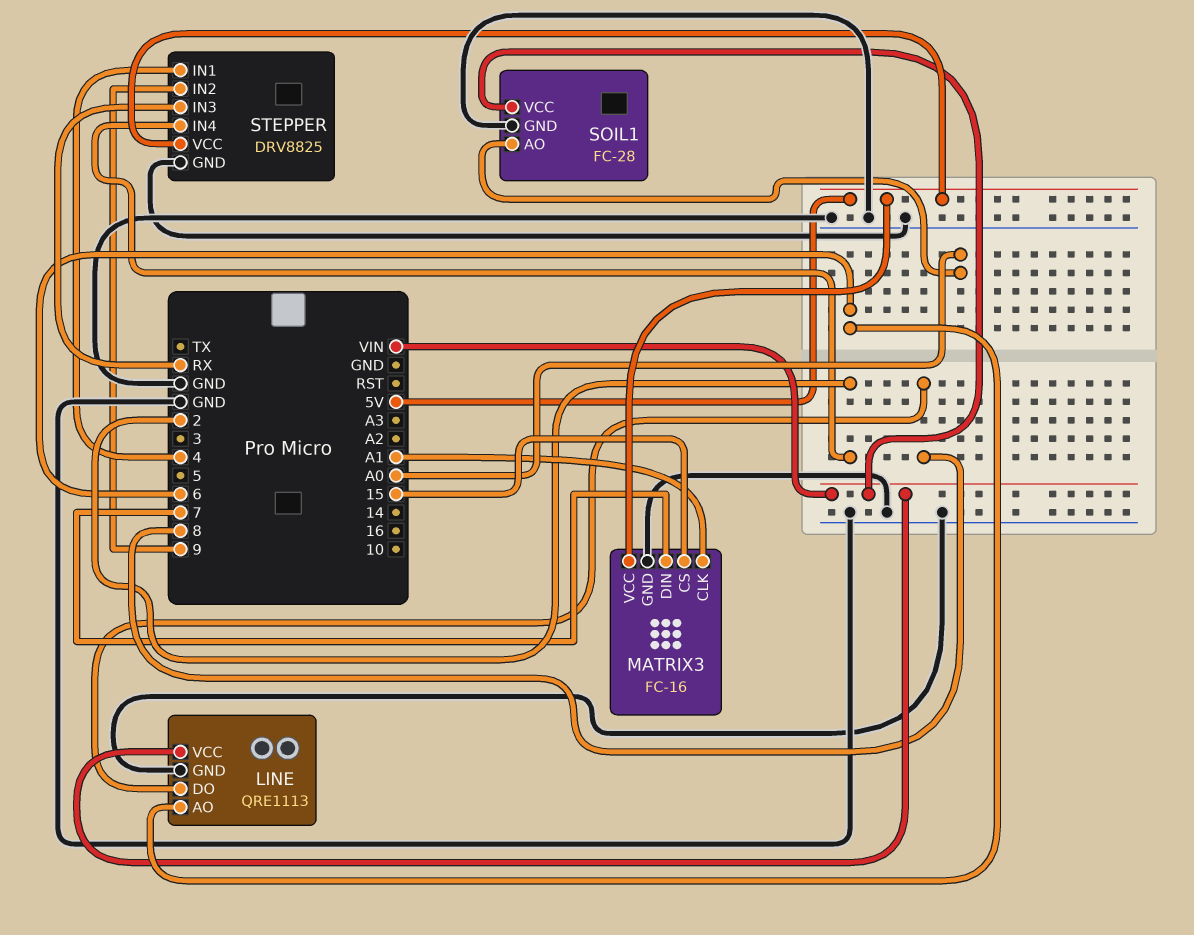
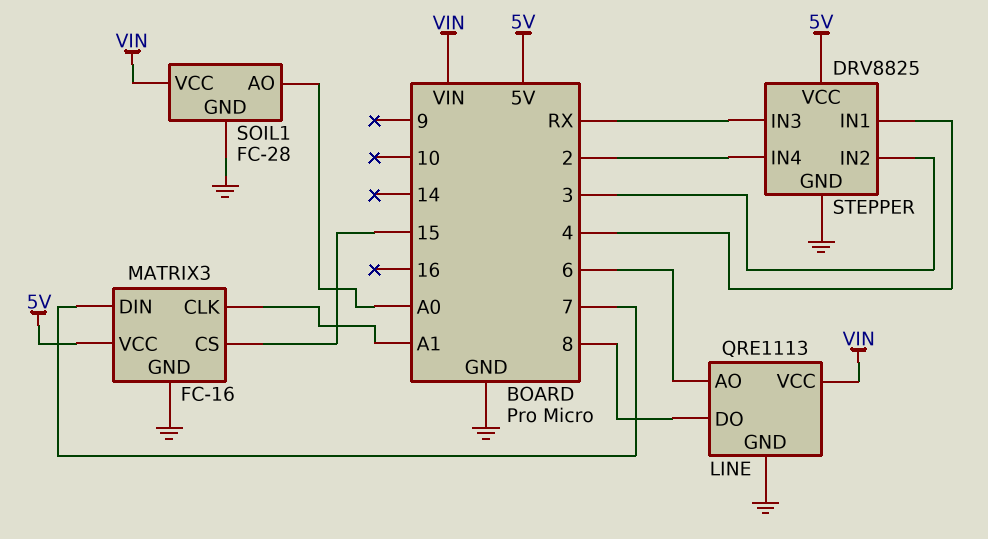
STEPPER pin IN2: 9 -> 3

